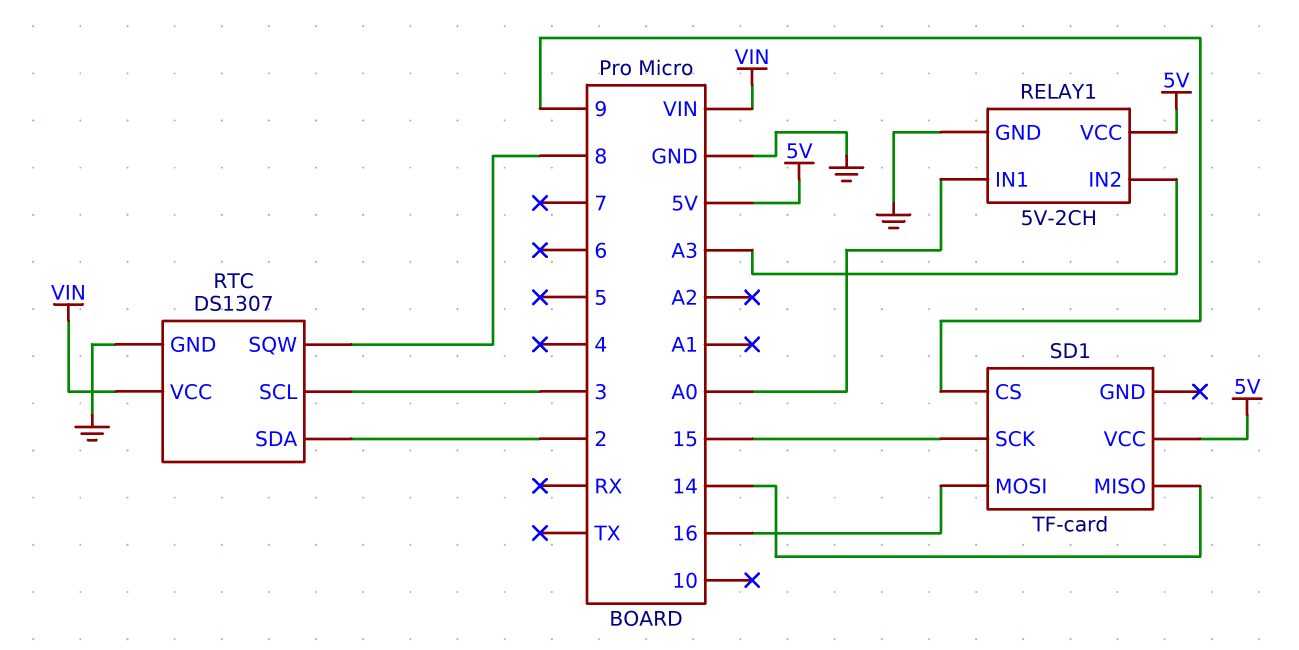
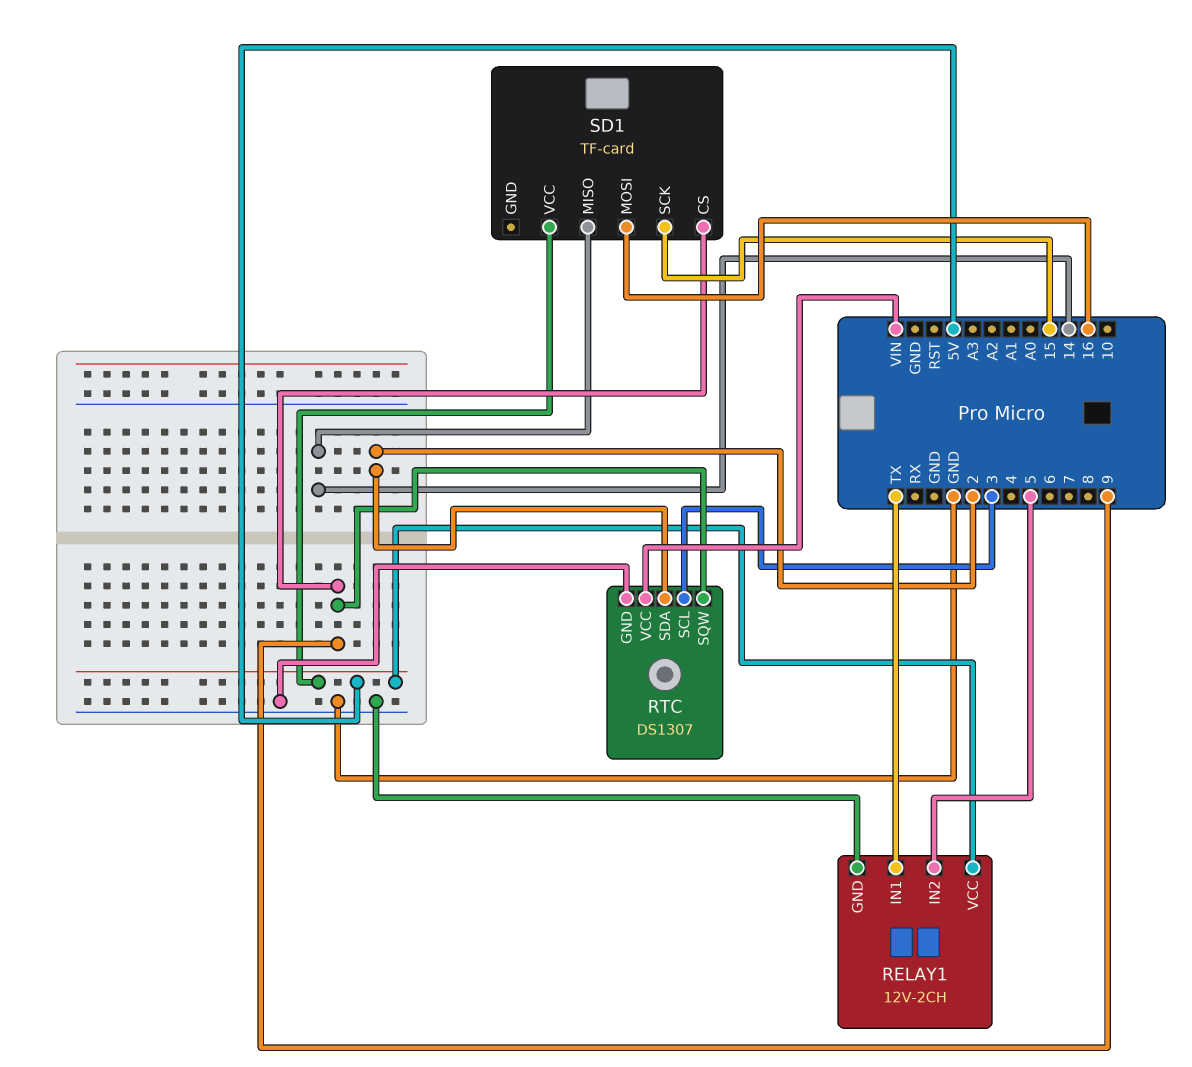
RELAY1: 5V-2CH -> 12V-2CH
RELAY1 pin IN1: A0 -> TX
RELAY1 pin IN2: A3 -> 5
RTC pin SQW: 8 -> 9

